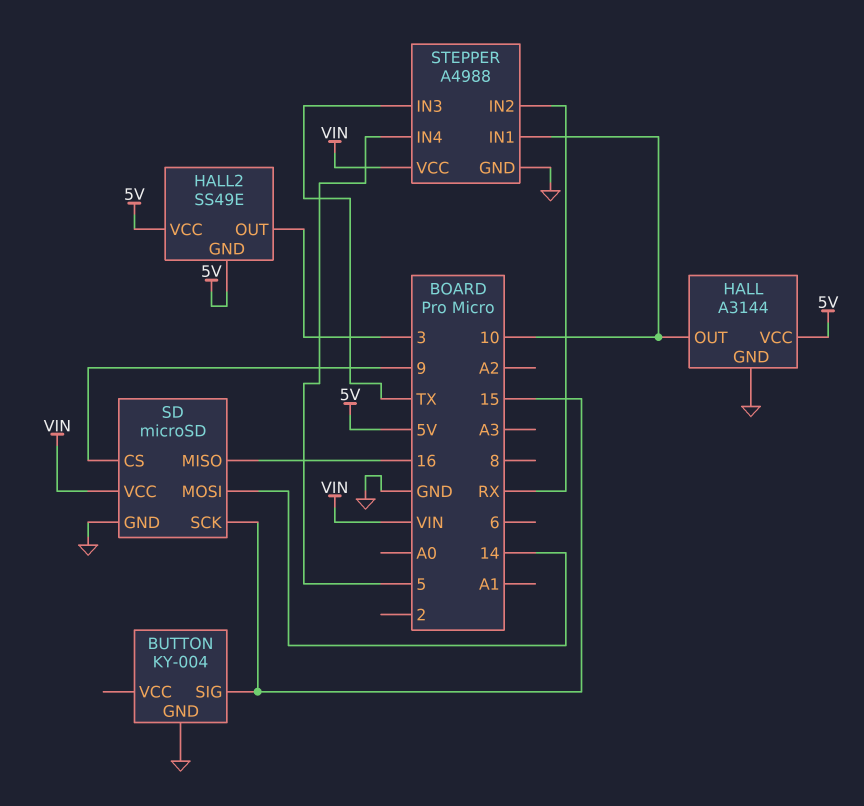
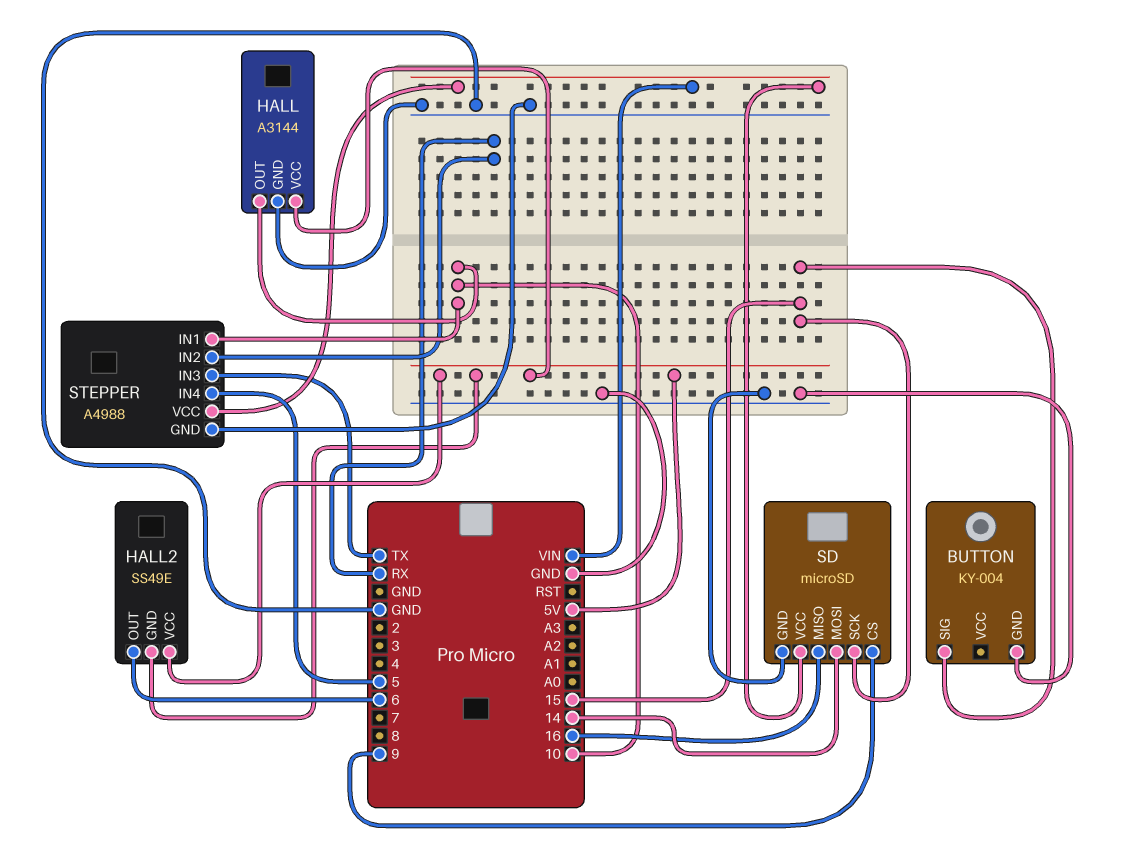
HALL2 pin OUT: 3 -> 6

